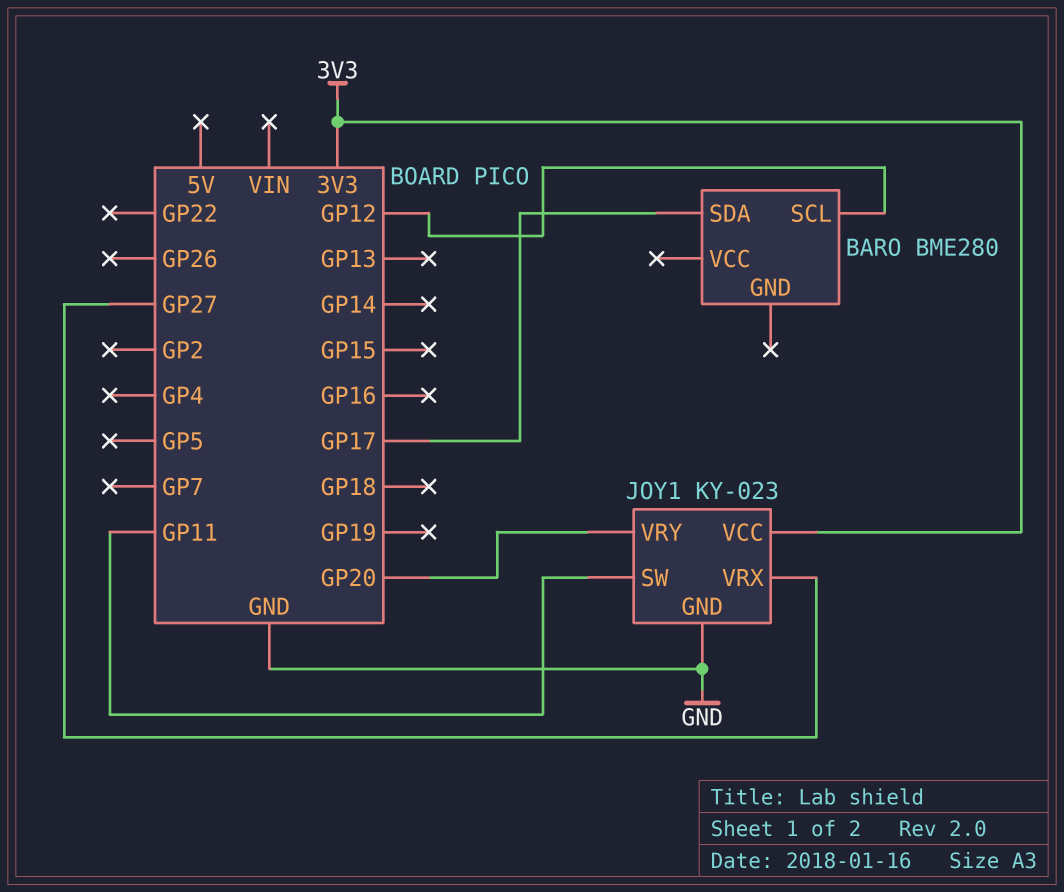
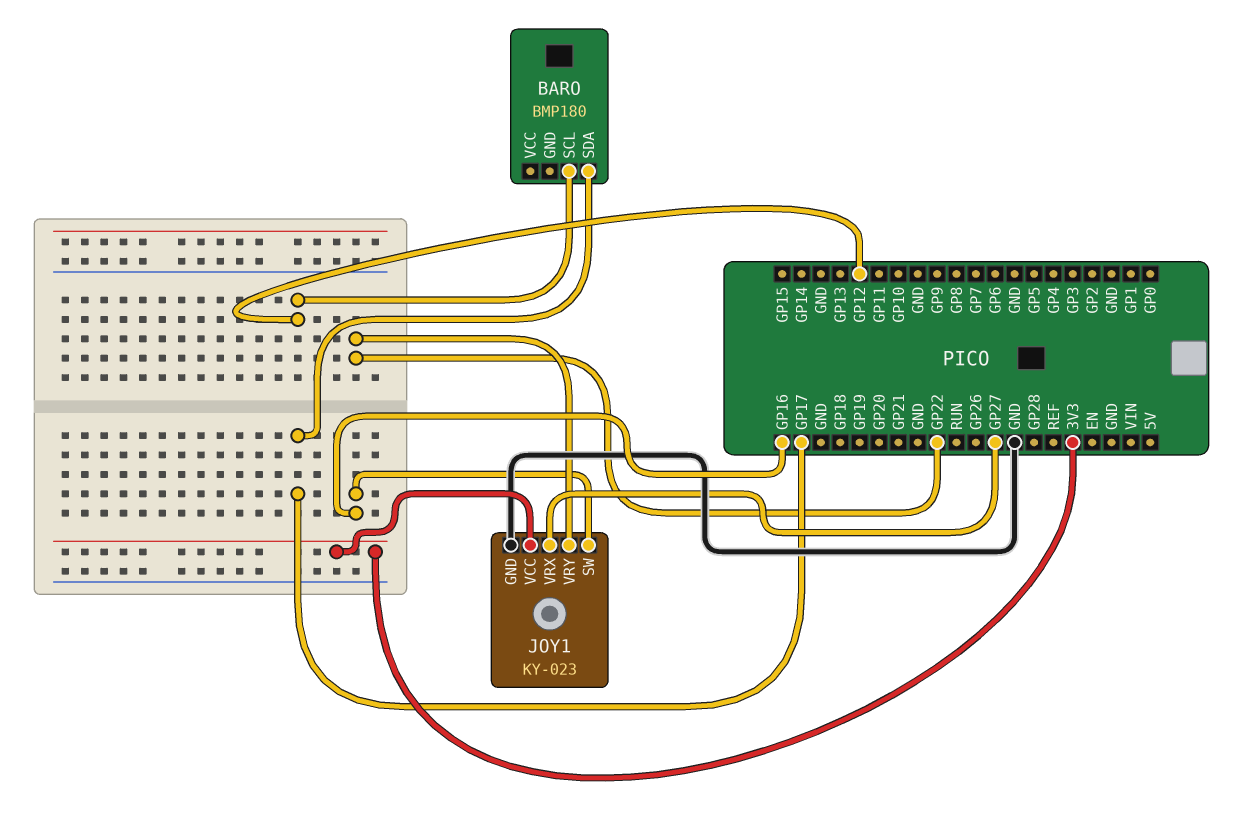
BARO: BME280 -> BMP180
JOY1 pin SW: GP11 -> GP16
JOY1 pin VRY: GP20 -> GP22

